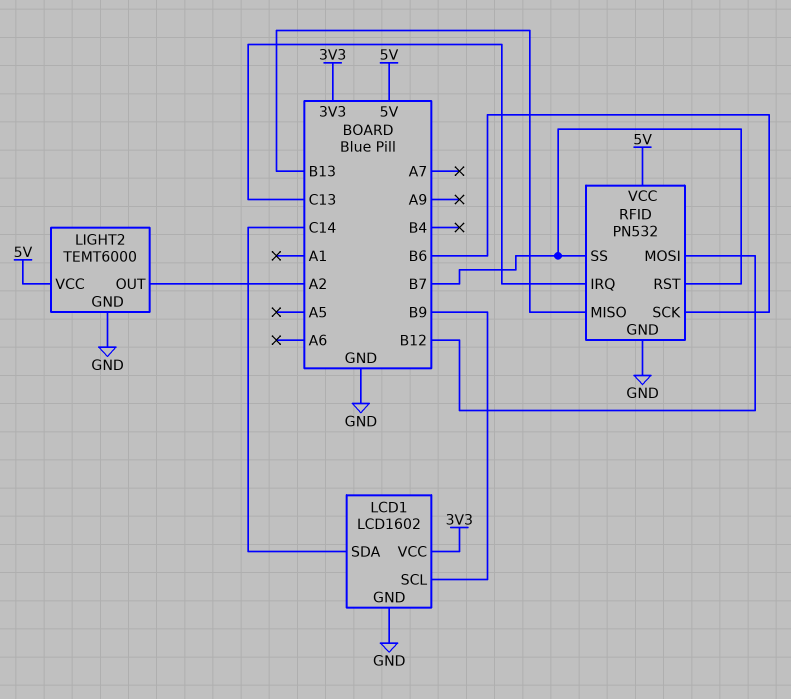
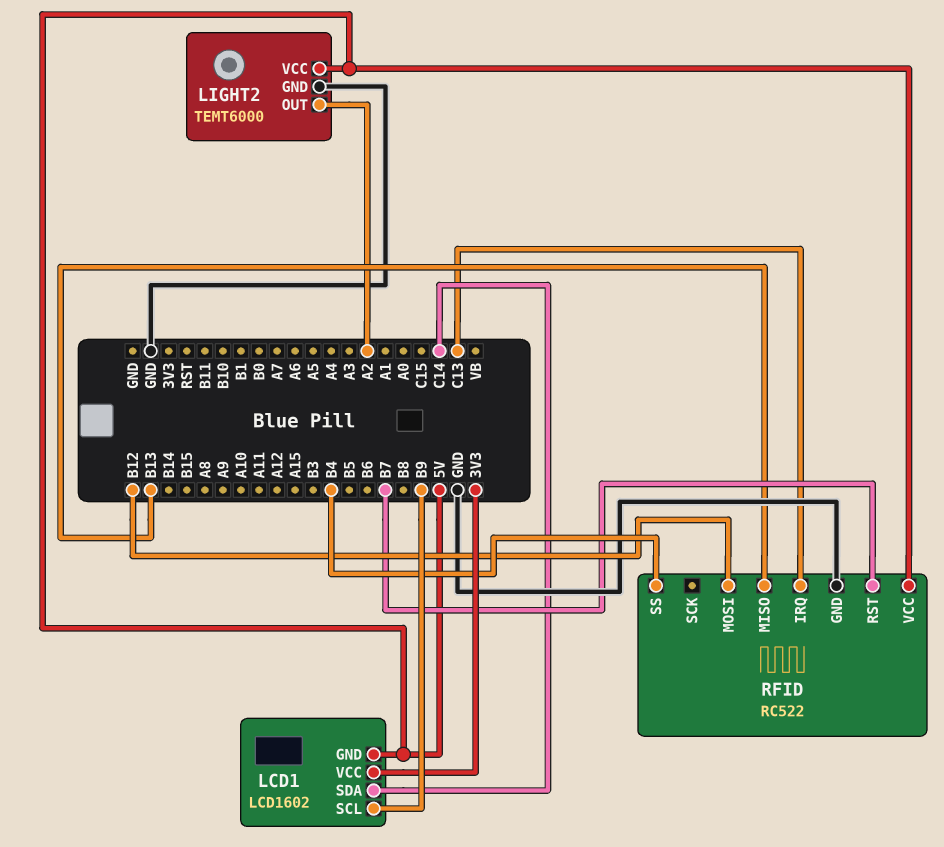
LCD1 pin GND: GND -> 5V
RFID: PN532 -> RC522
RFID pin SCK: B6 -> none
RFID pin SS: B7 -> B4

